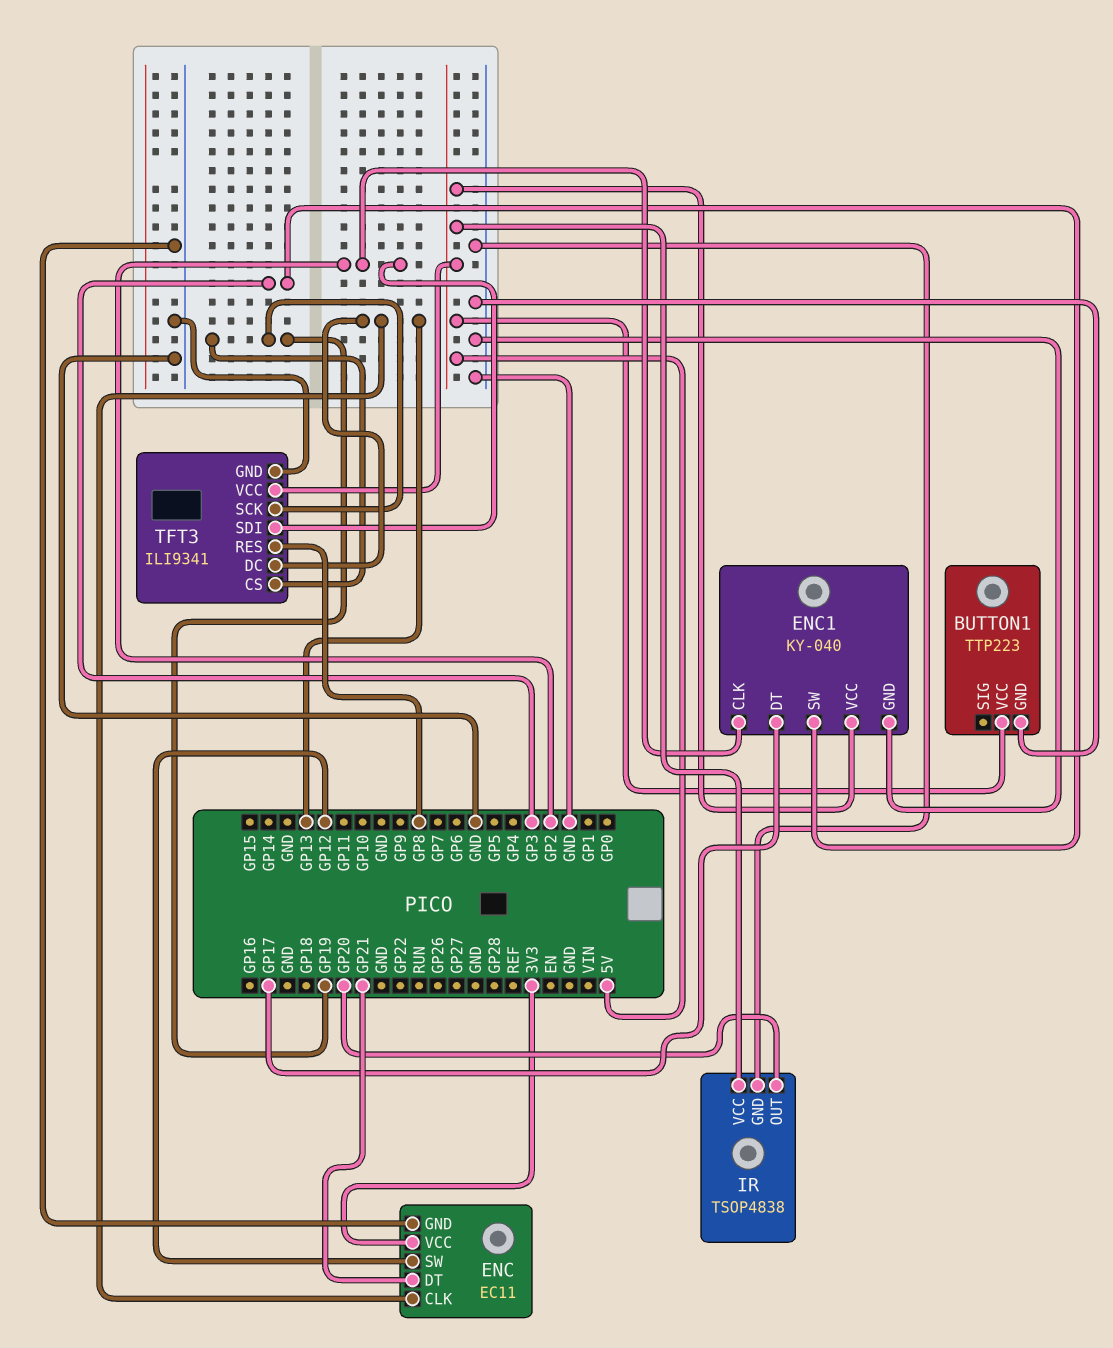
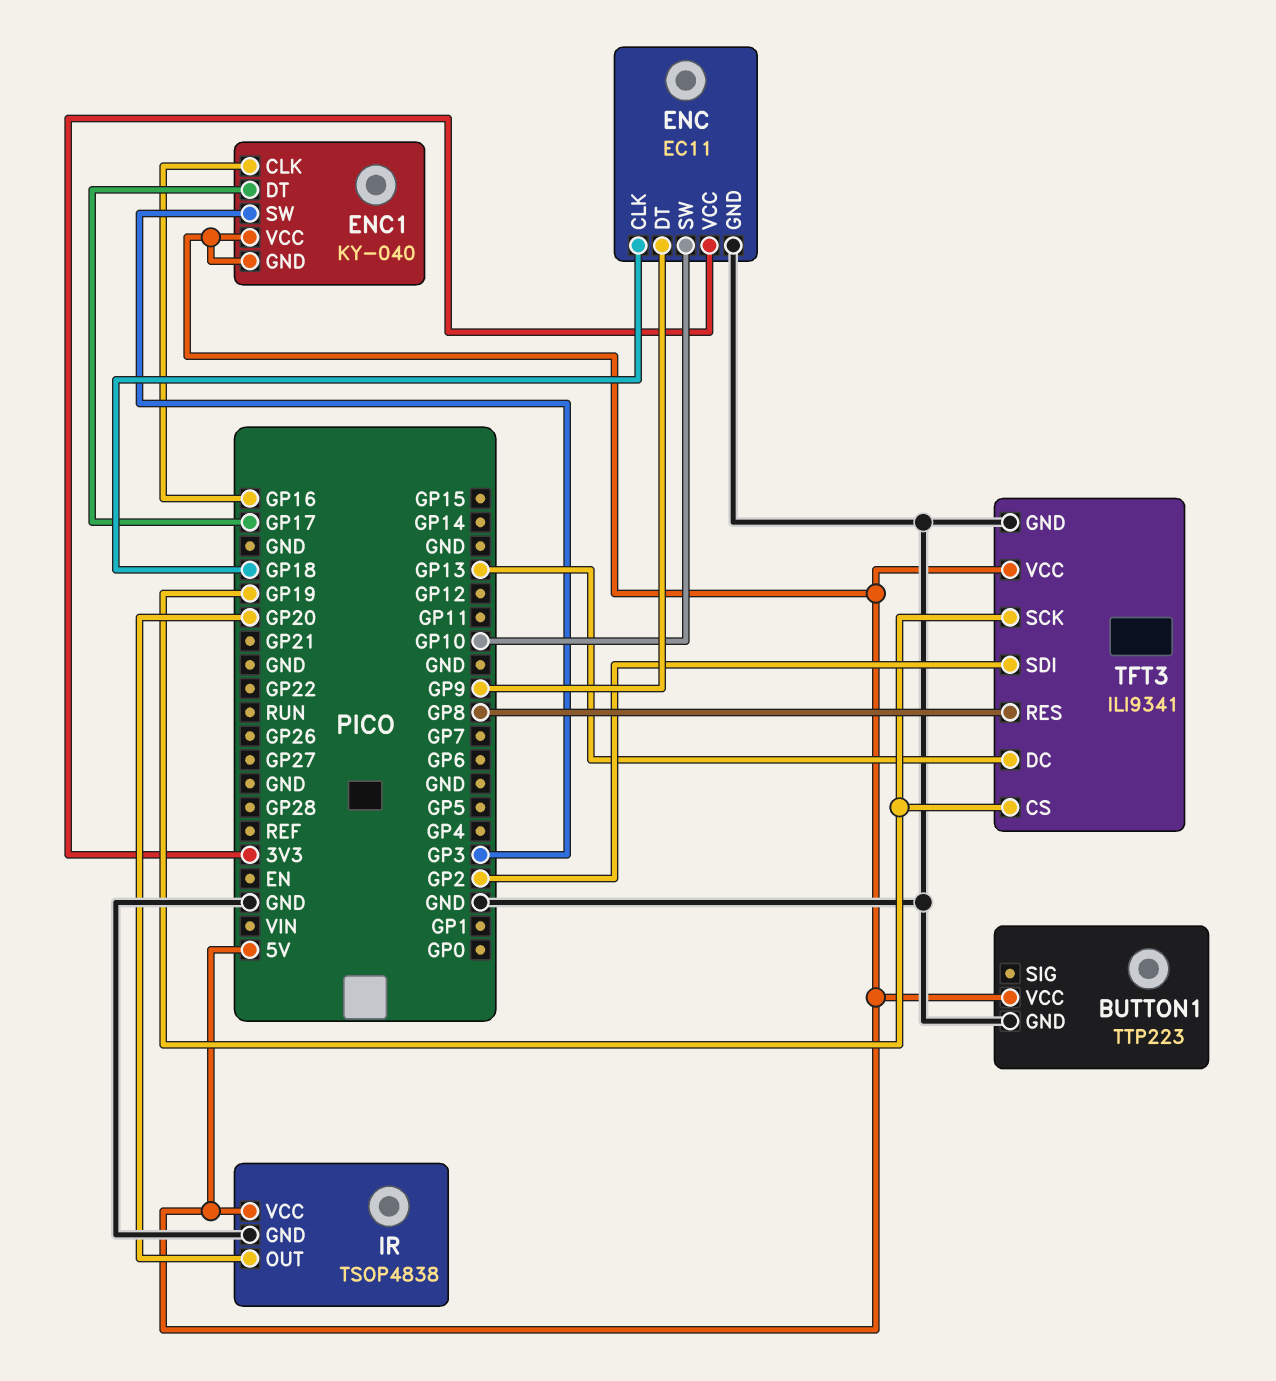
ENC pin CLK: GP13 -> GP18
ENC pin DT: GP21 -> GP9
ENC pin SW: GP12 -> GP10
ENC1 pin CLK: GP2 -> GP16
ENC1 pin GND: GND -> 5V

